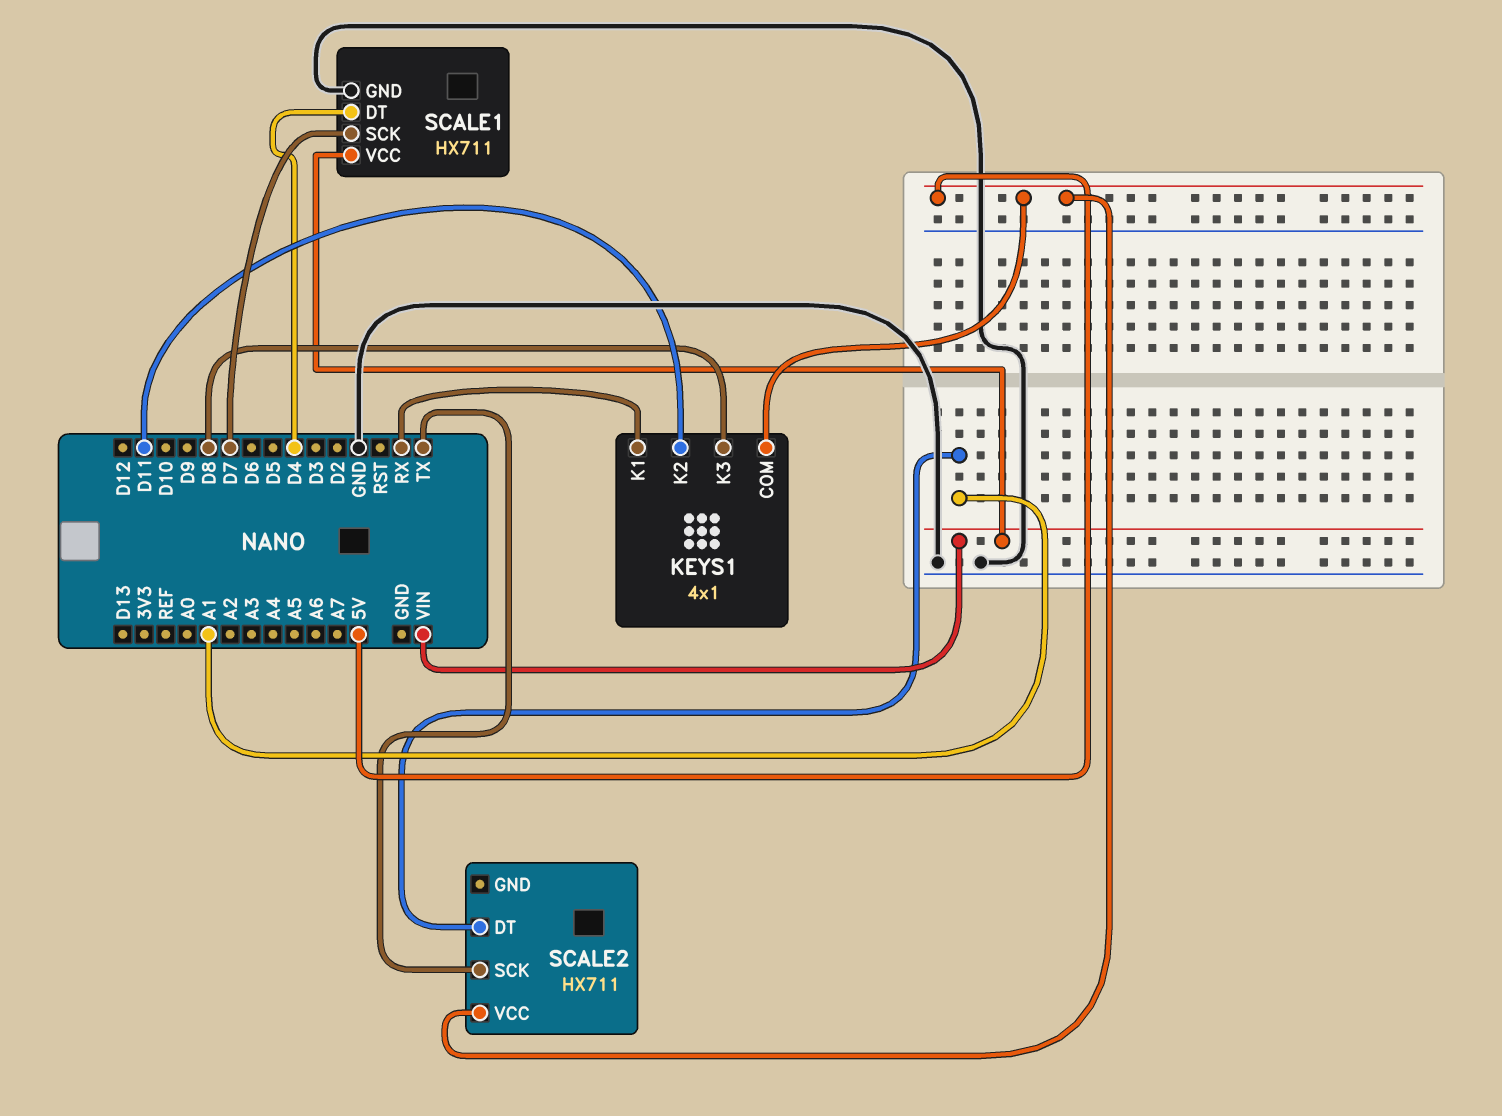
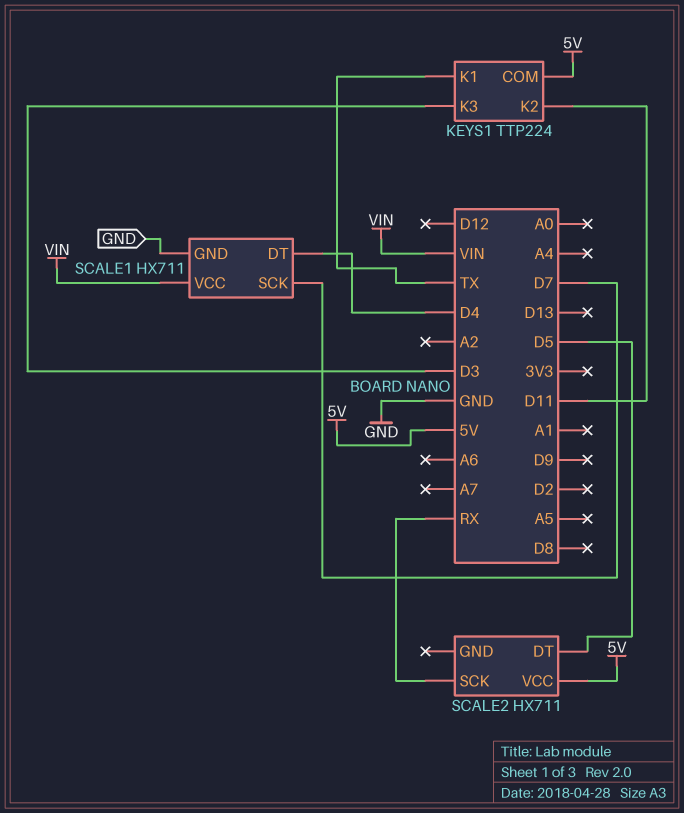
KEYS1: 4x1 -> TTP224
KEYS1 pin K1: RX -> TX
KEYS1 pin K3: D8 -> D3
SCALE2 pin DT: A1 -> D5
SCALE2 pin SCK: TX -> RX

